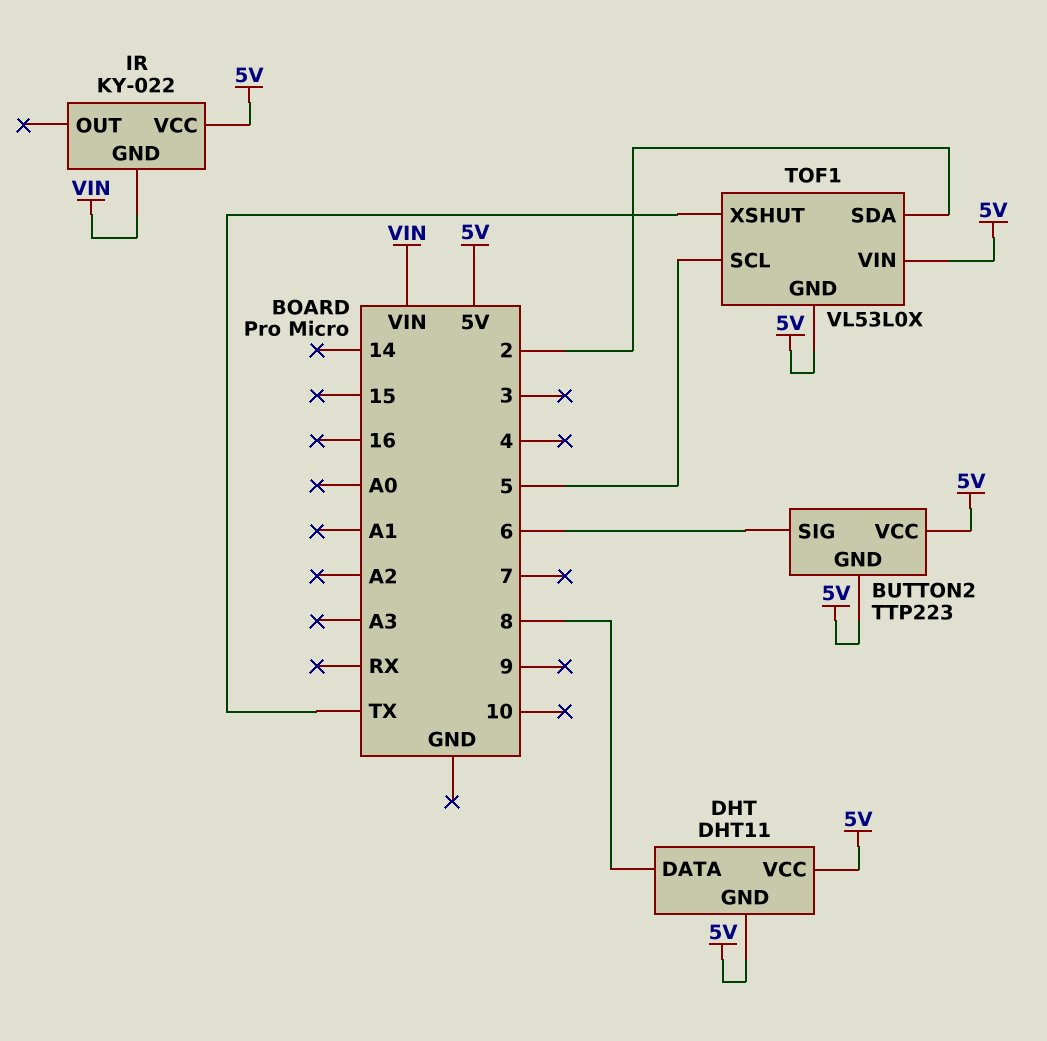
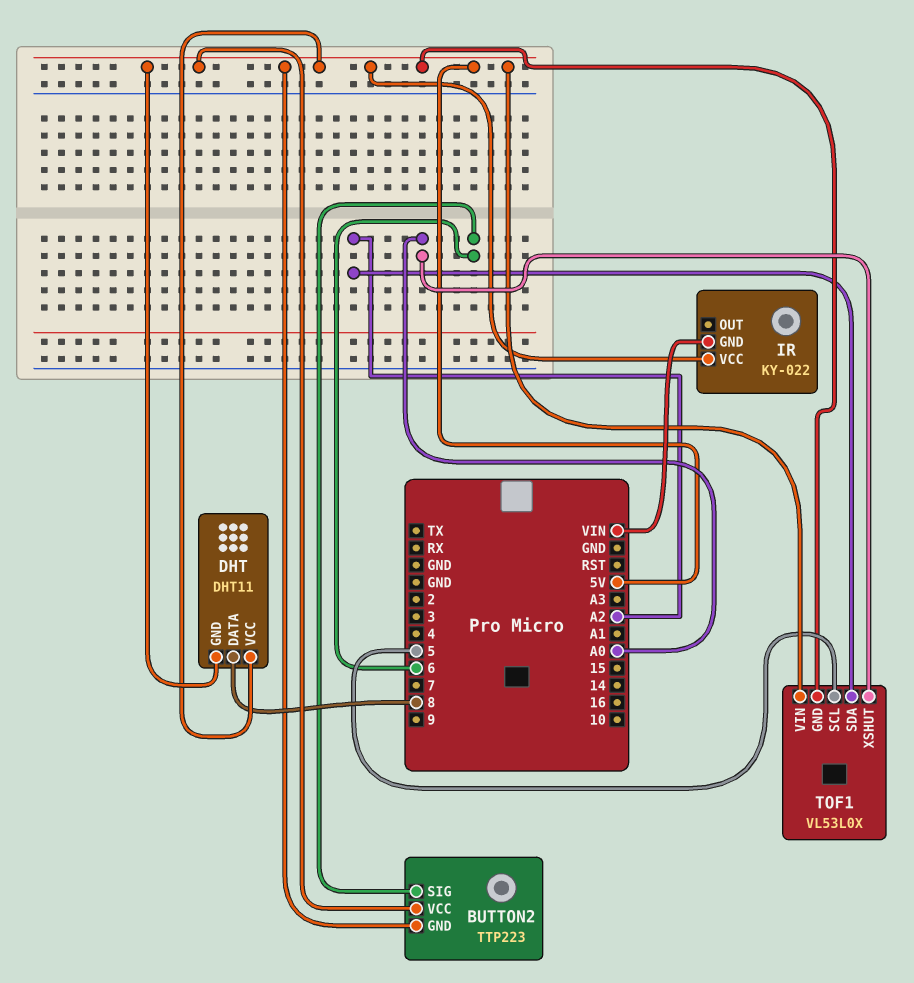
TOF1 pin SDA: 2 -> A2
TOF1 pin XSHUT: TX -> A0

